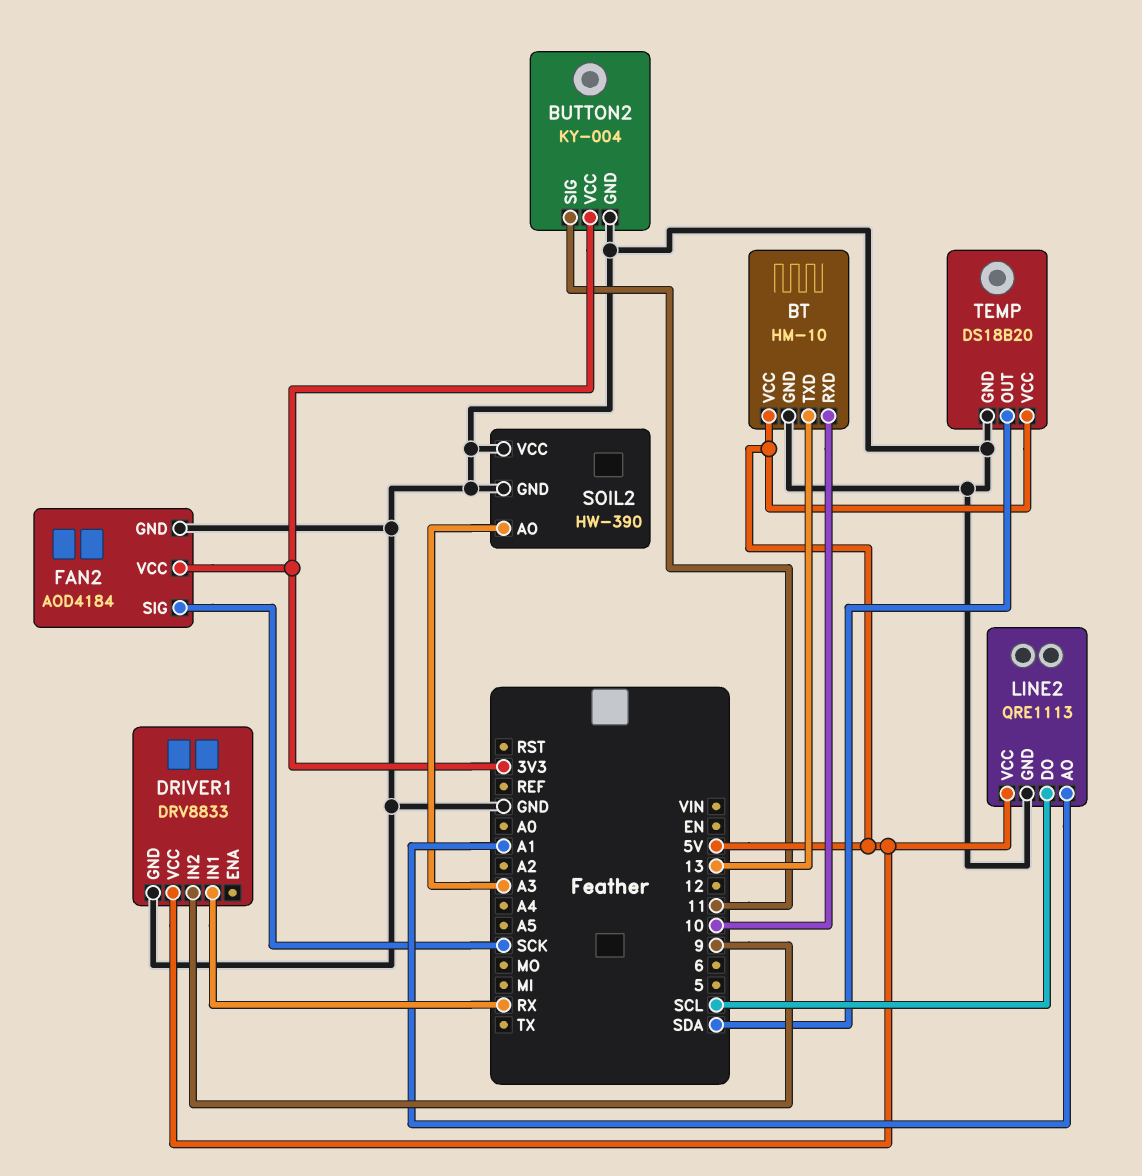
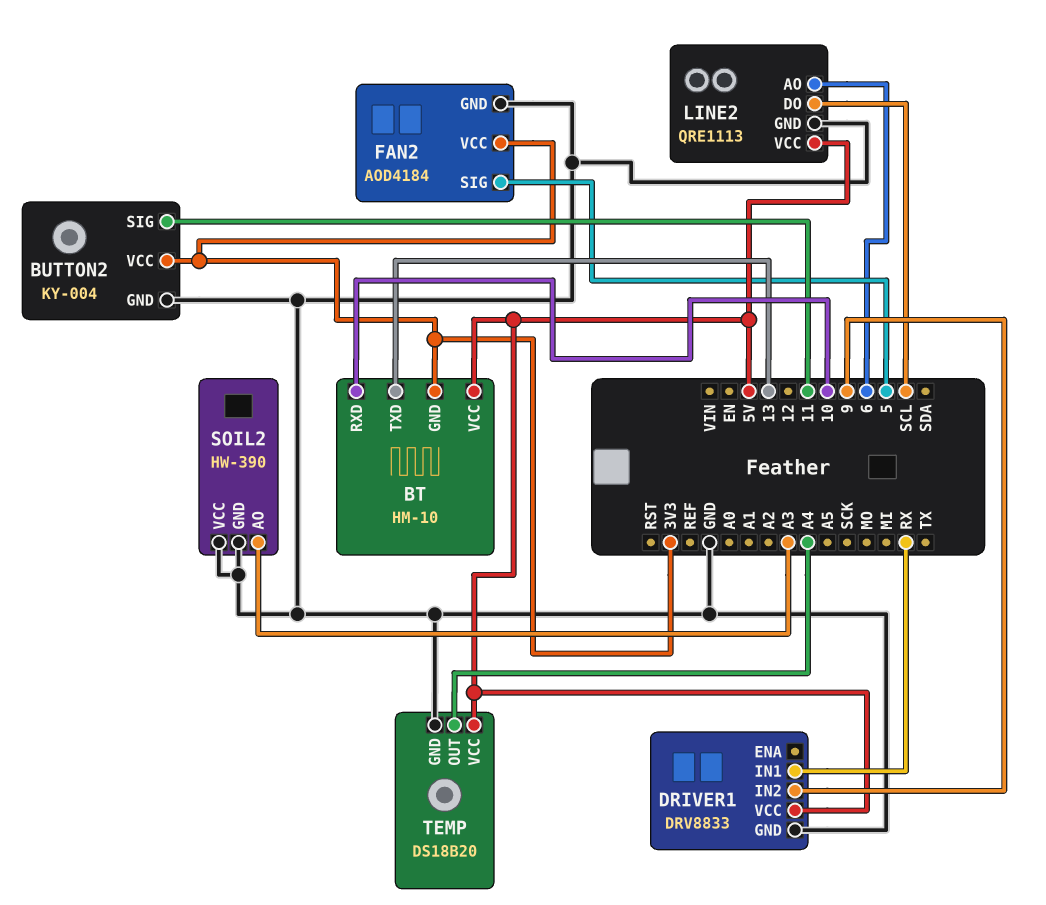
BT pin GND: GND -> 3V3
FAN2 pin SIG: SCK -> 5
LINE2 pin AO: A1 -> 6
TEMP pin OUT: SDA -> A4

